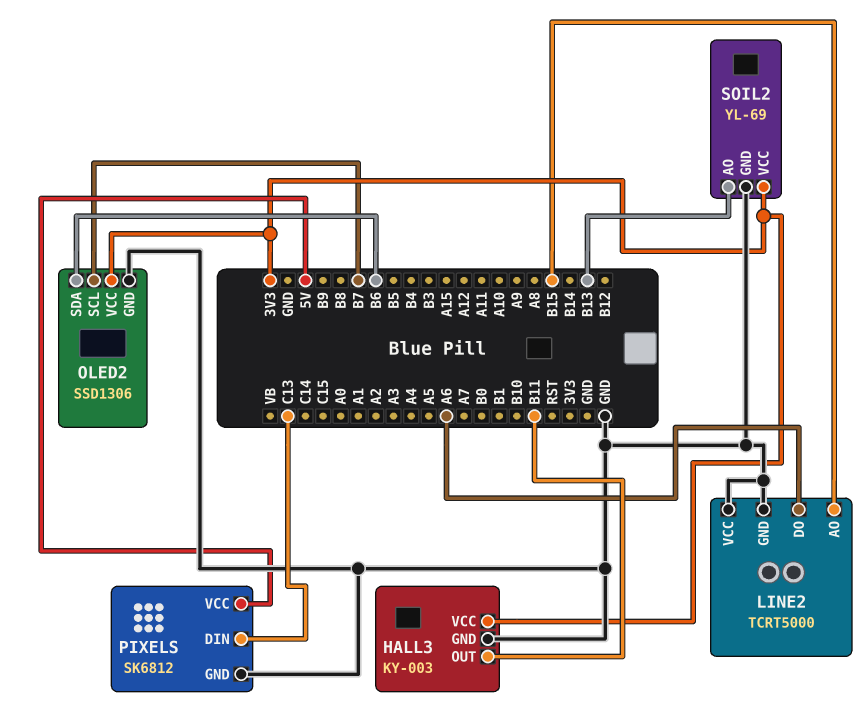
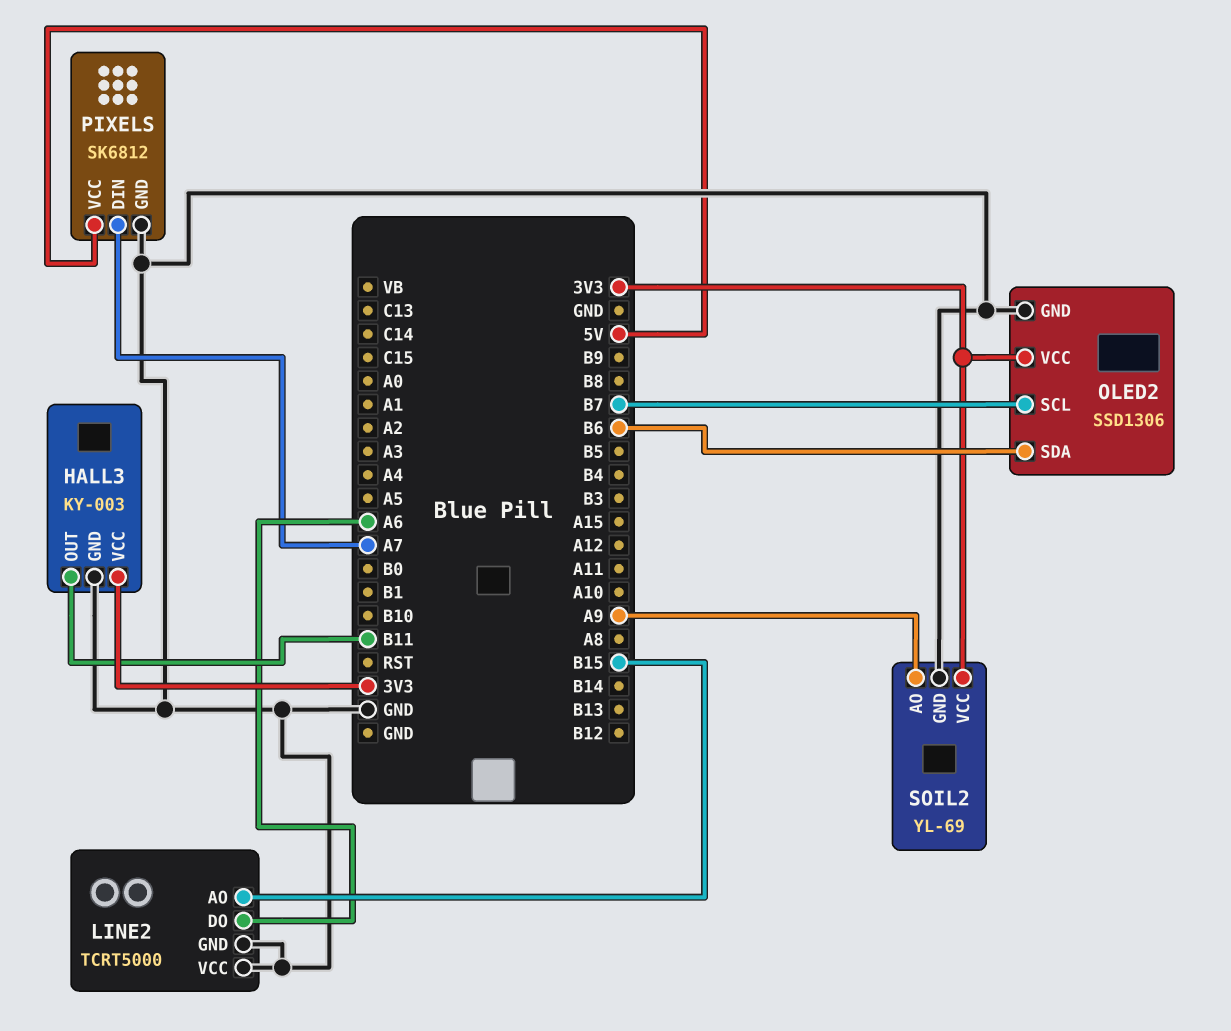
PIXELS pin DIN: C13 -> A7
SOIL2 pin AO: B13 -> A9

